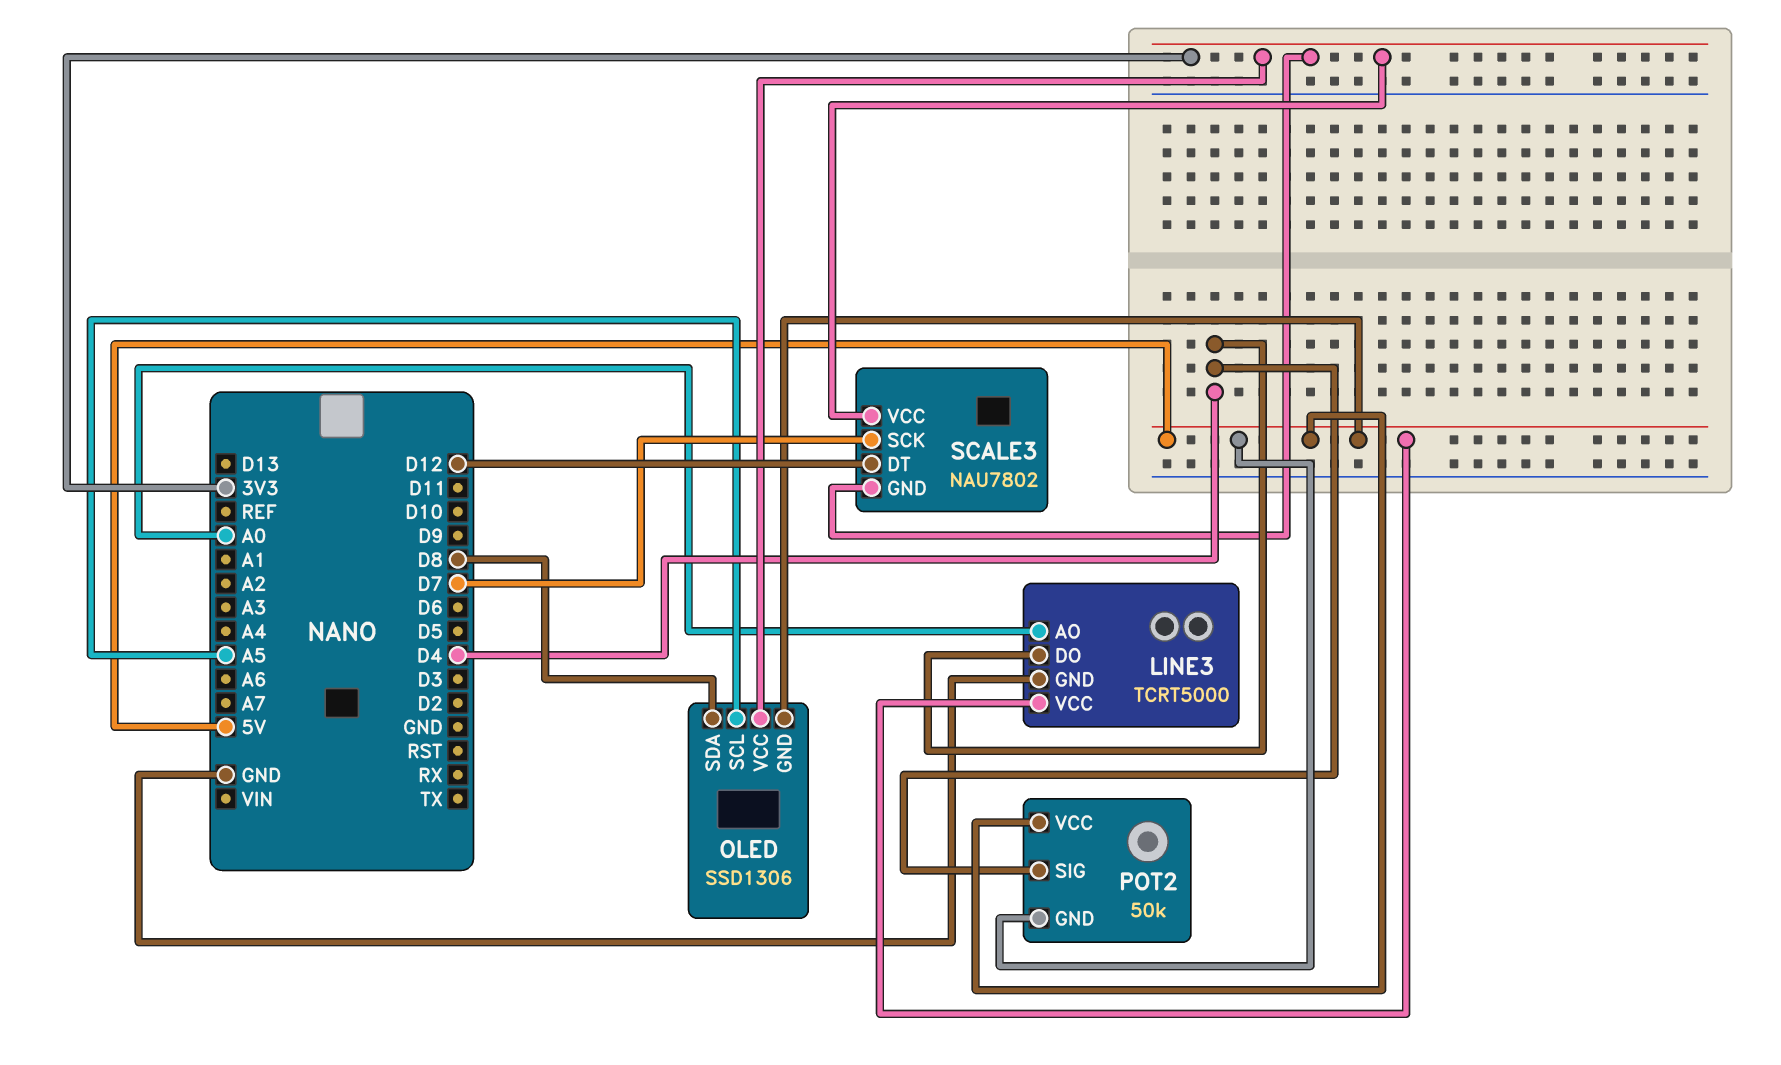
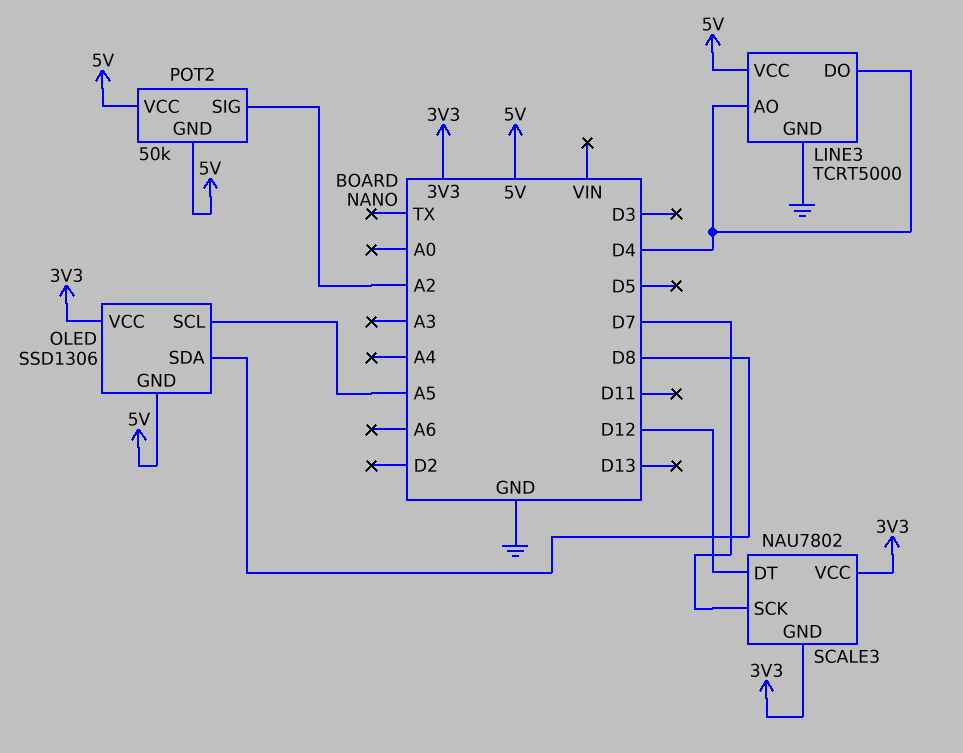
LINE3 pin AO: A0 -> D4
POT2 pin SIG: D4 -> A2

